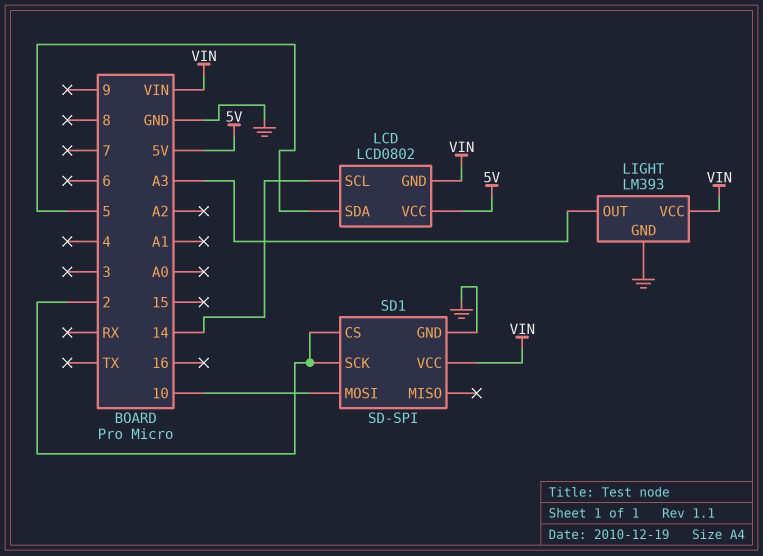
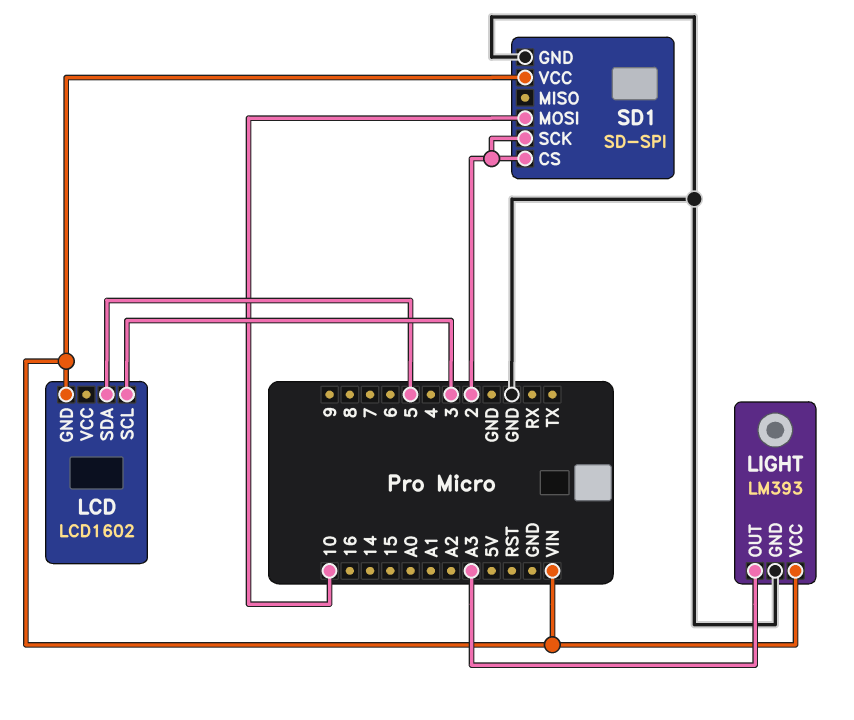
LCD: LCD0802 -> LCD1602
LCD pin SCL: 14 -> 3
LCD pin VCC: 5V -> none

